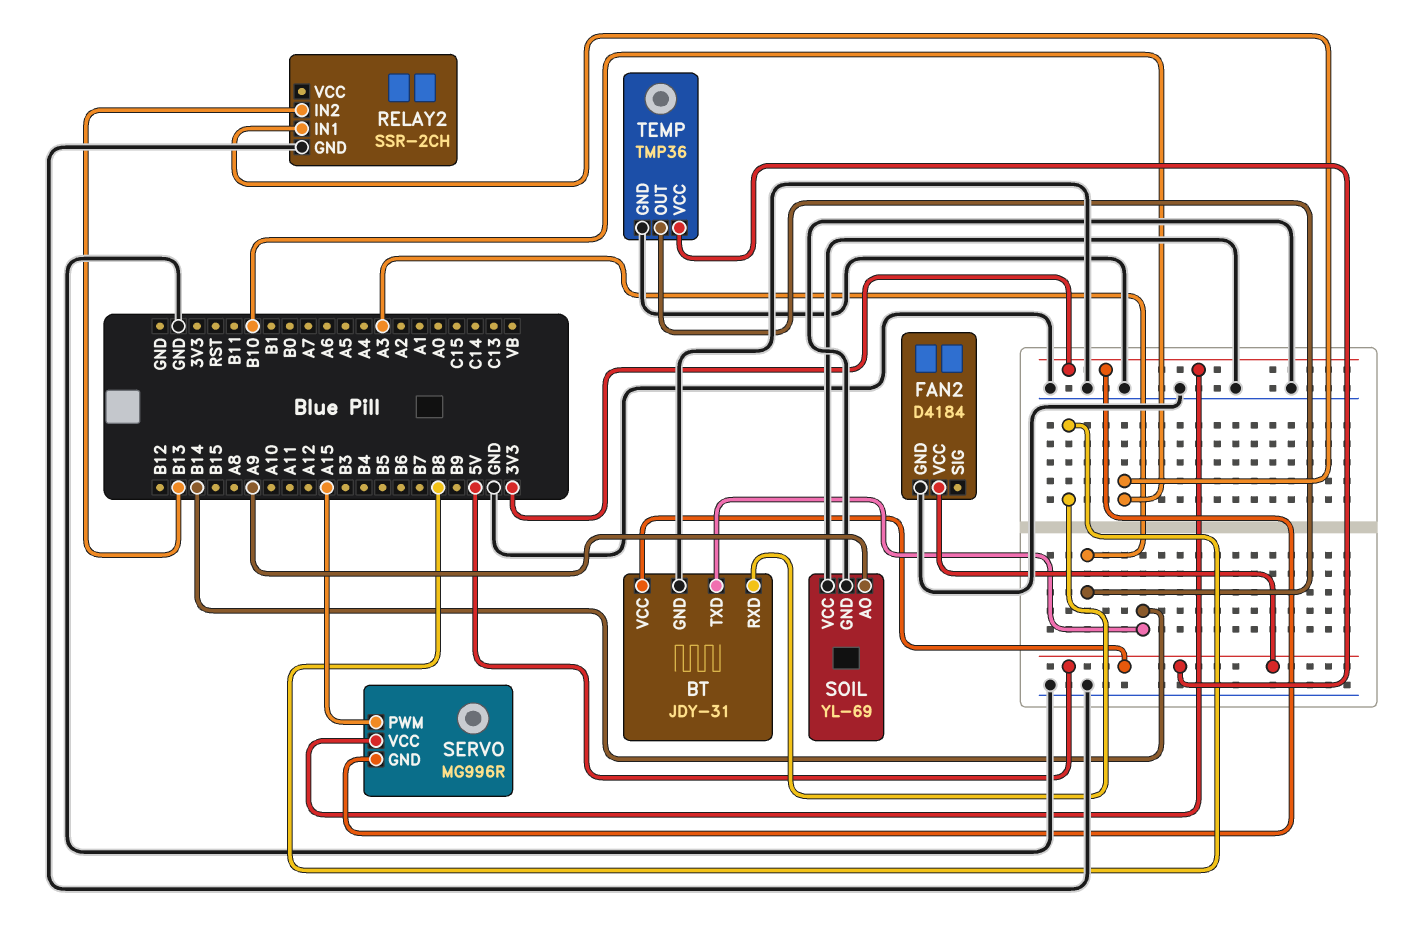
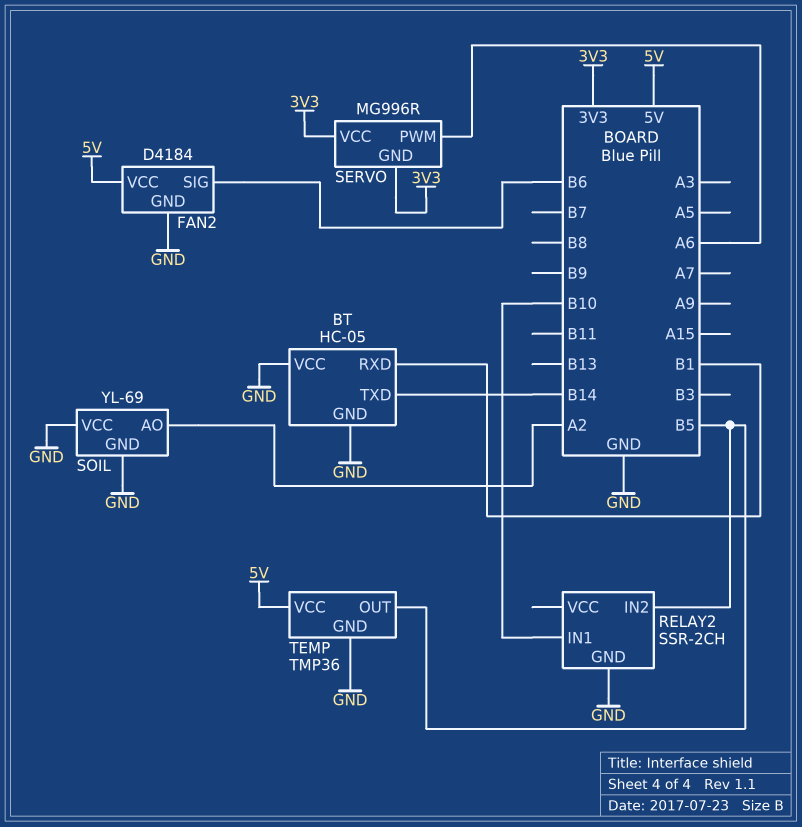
BT: JDY-31 -> HC-05
BT pin RXD: B8 -> B1
BT pin VCC: 5V -> GND
FAN2 pin SIG: none -> B6
RELAY2 pin IN2: B13 -> B5
SERVO pin PWM: A15 -> A6
SOIL pin AO: A9 -> A2
TEMP pin OUT: A3 -> B5

